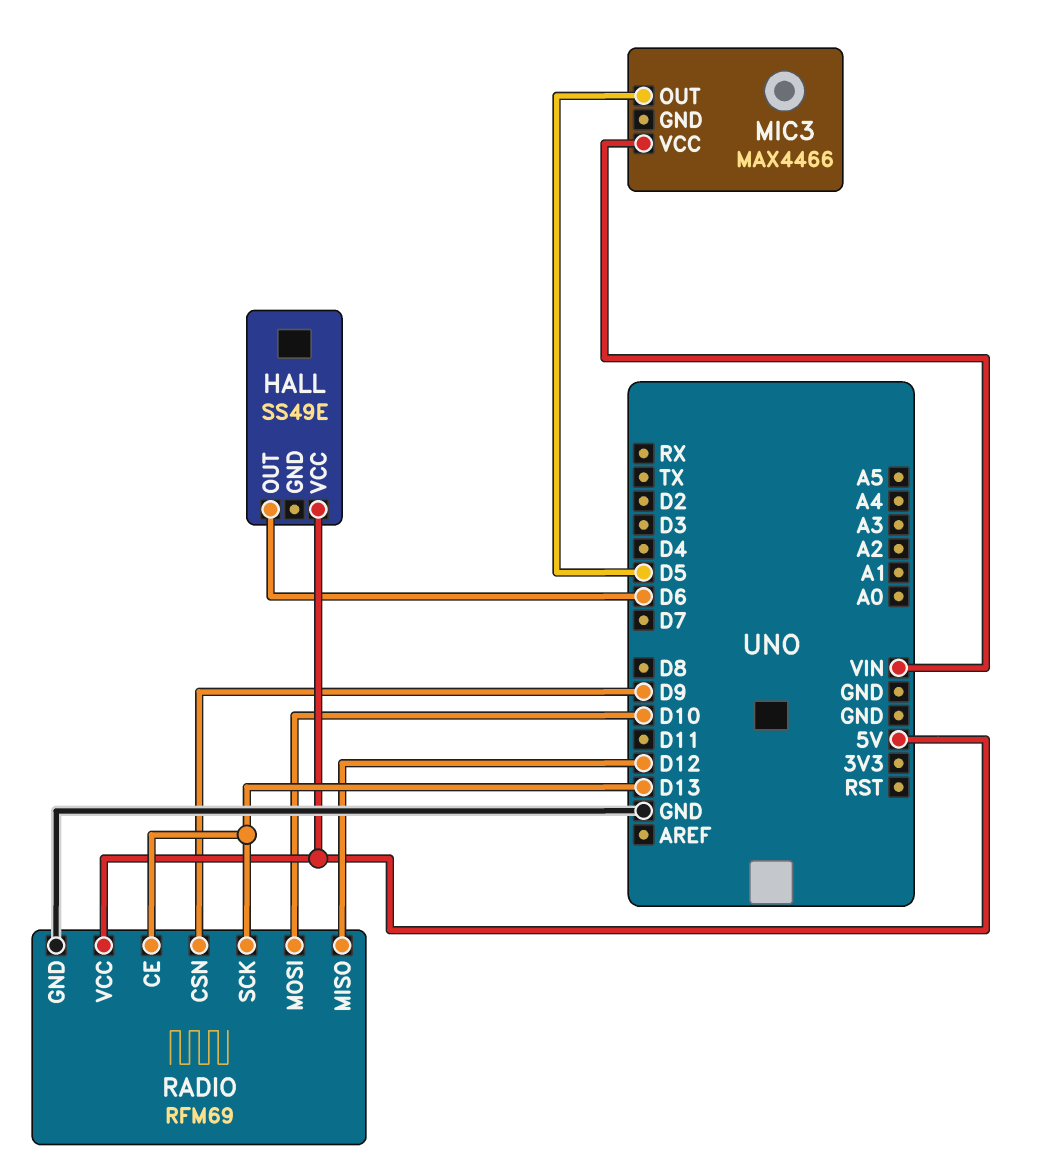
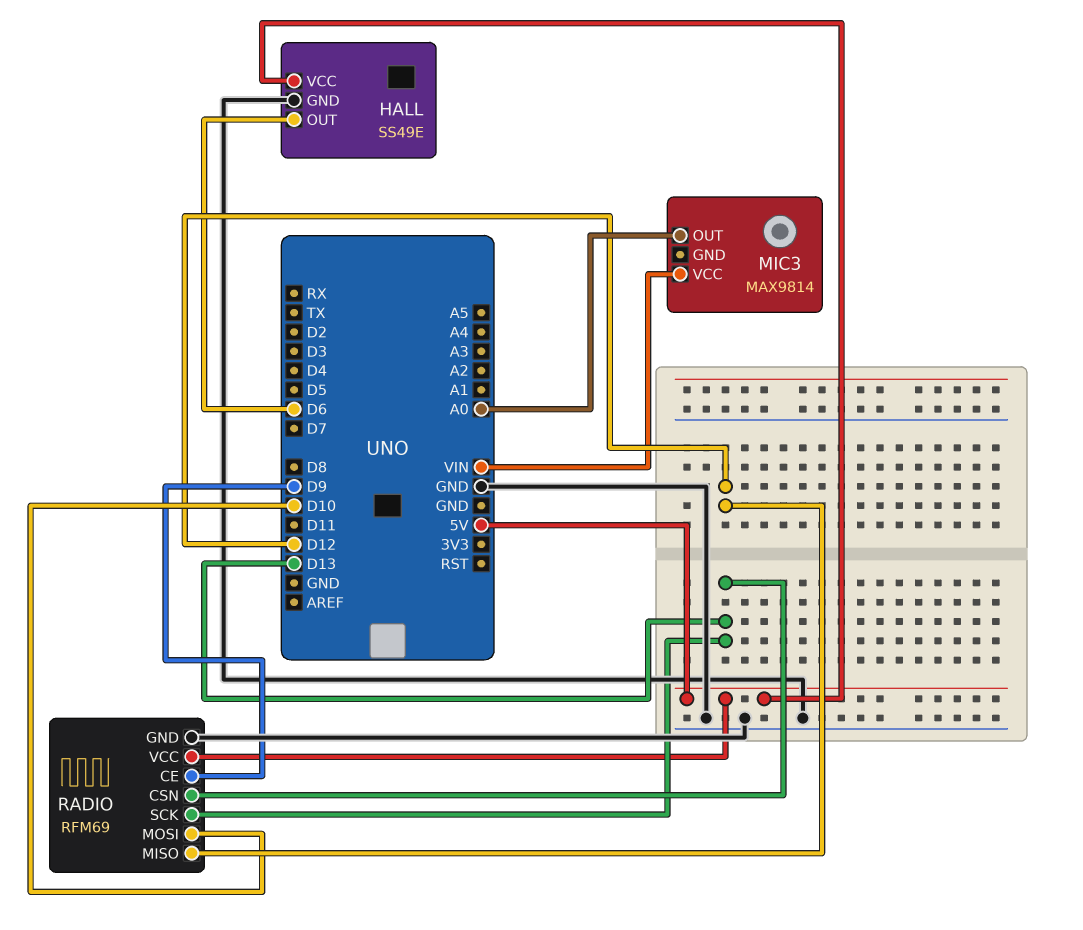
HALL pin GND: none -> GND
MIC3: MAX4466 -> MAX9814
MIC3 pin OUT: D5 -> A0
RADIO pin CE: D13 -> D9
RADIO pin CSN: D9 -> D13

